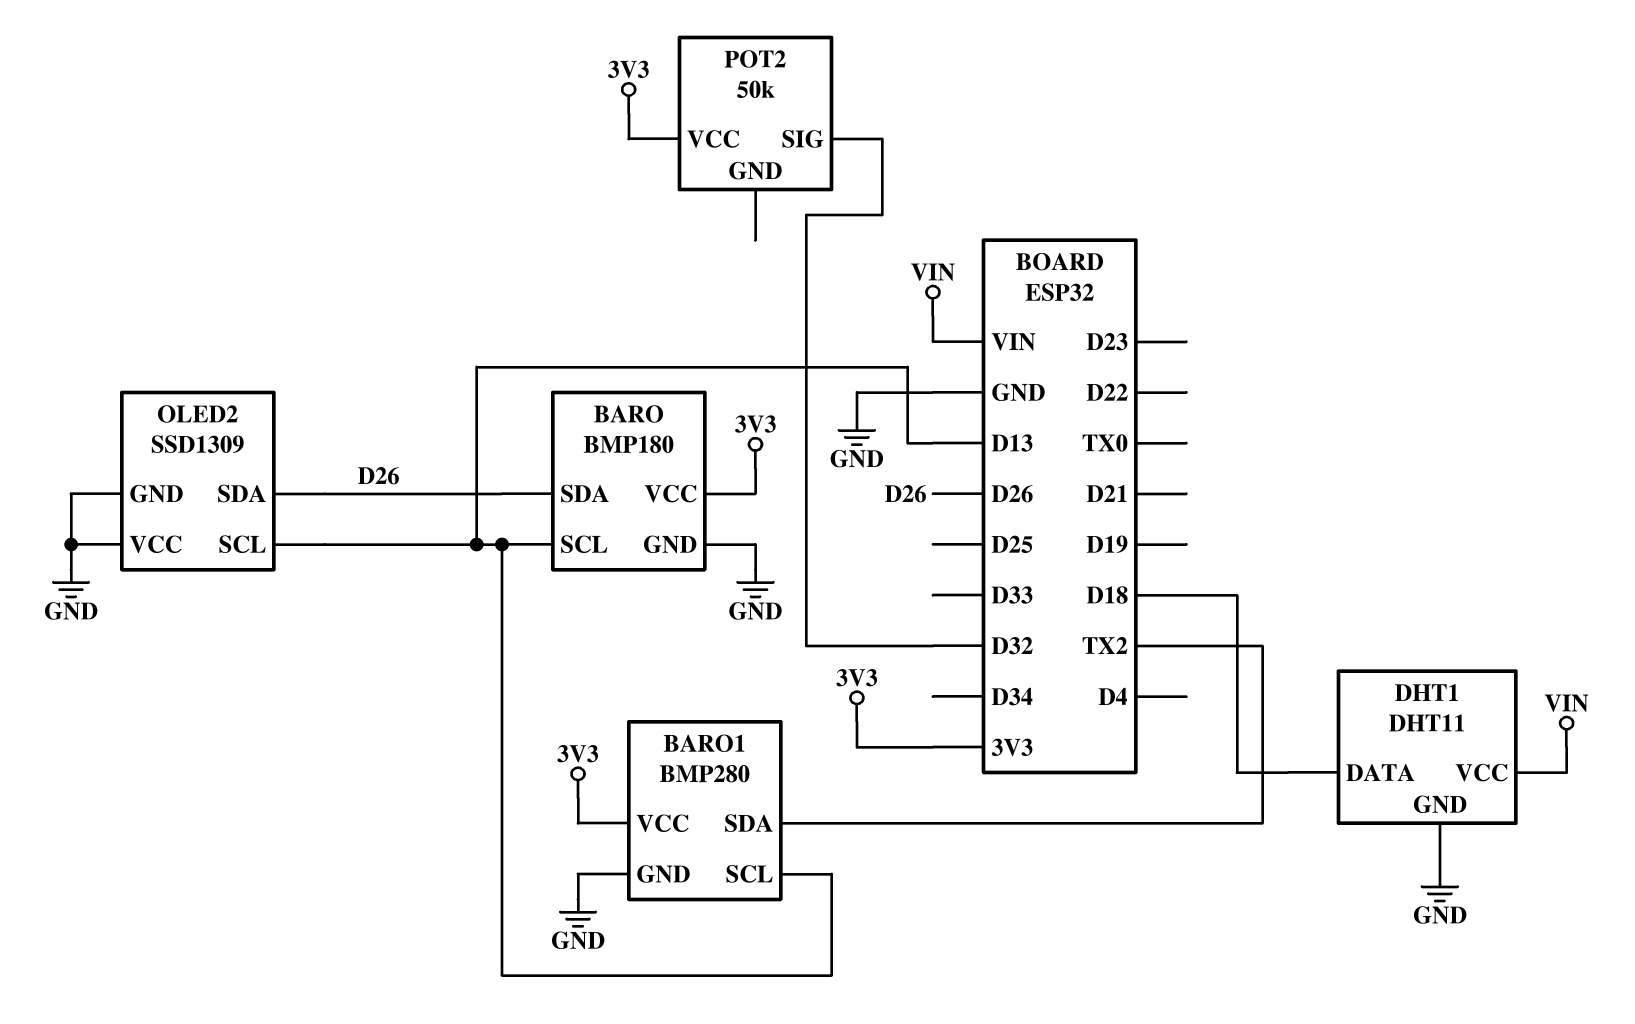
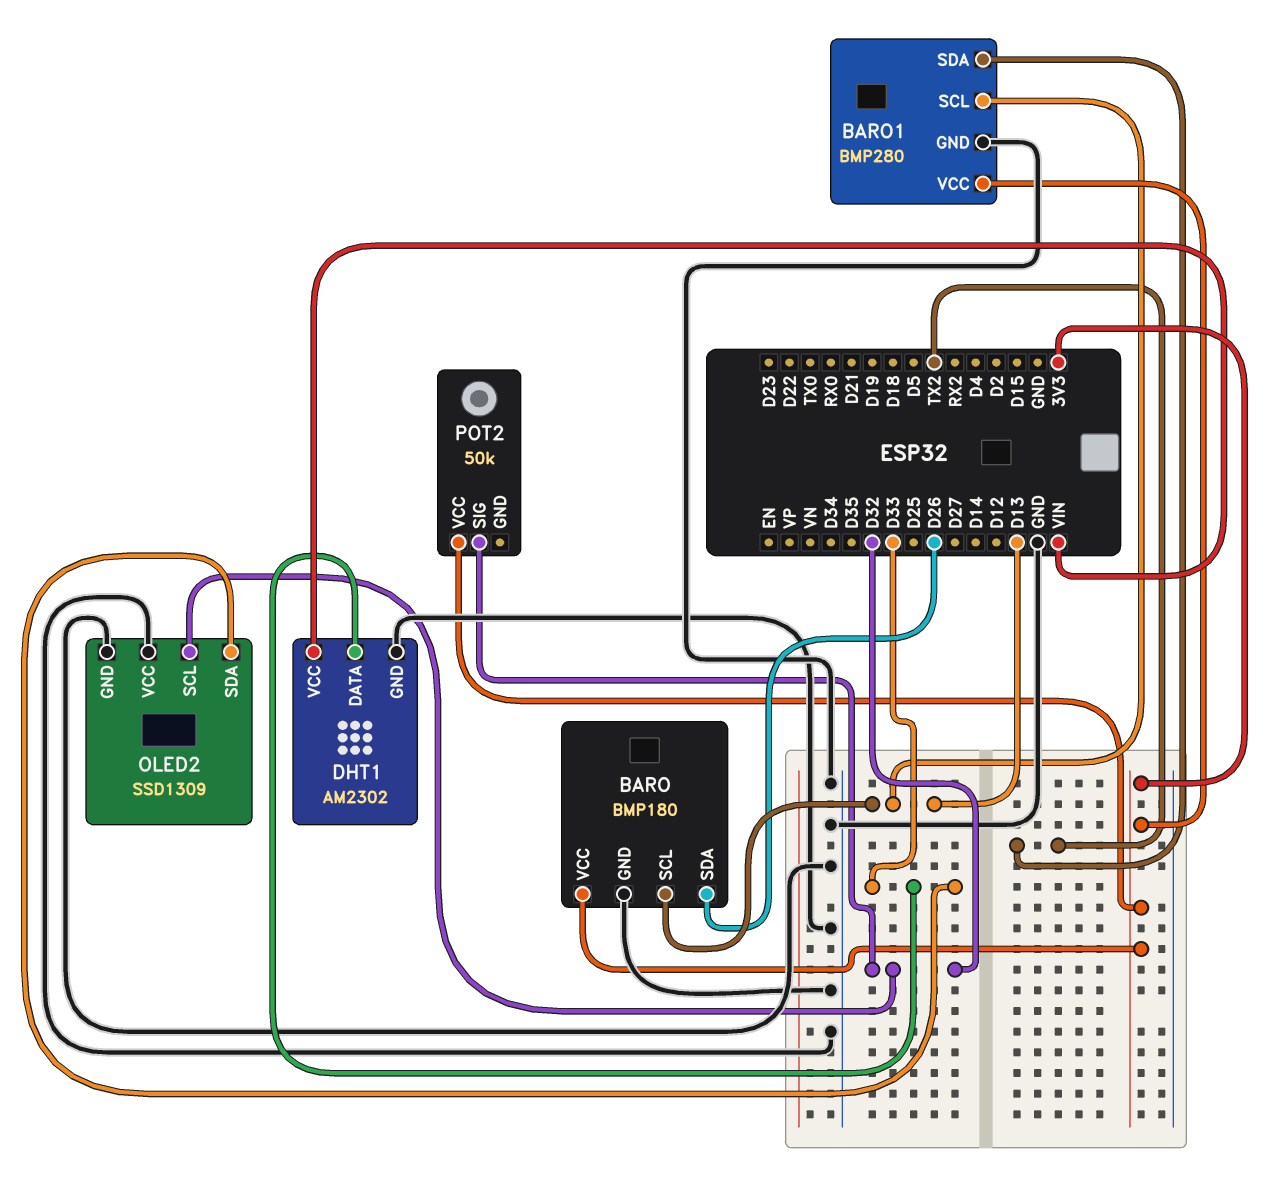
DHT1: DHT11 -> AM2302
DHT1 pin DATA: D18 -> D33
OLED2 pin SCL: D13 -> D32
OLED2 pin SDA: D26 -> D33

